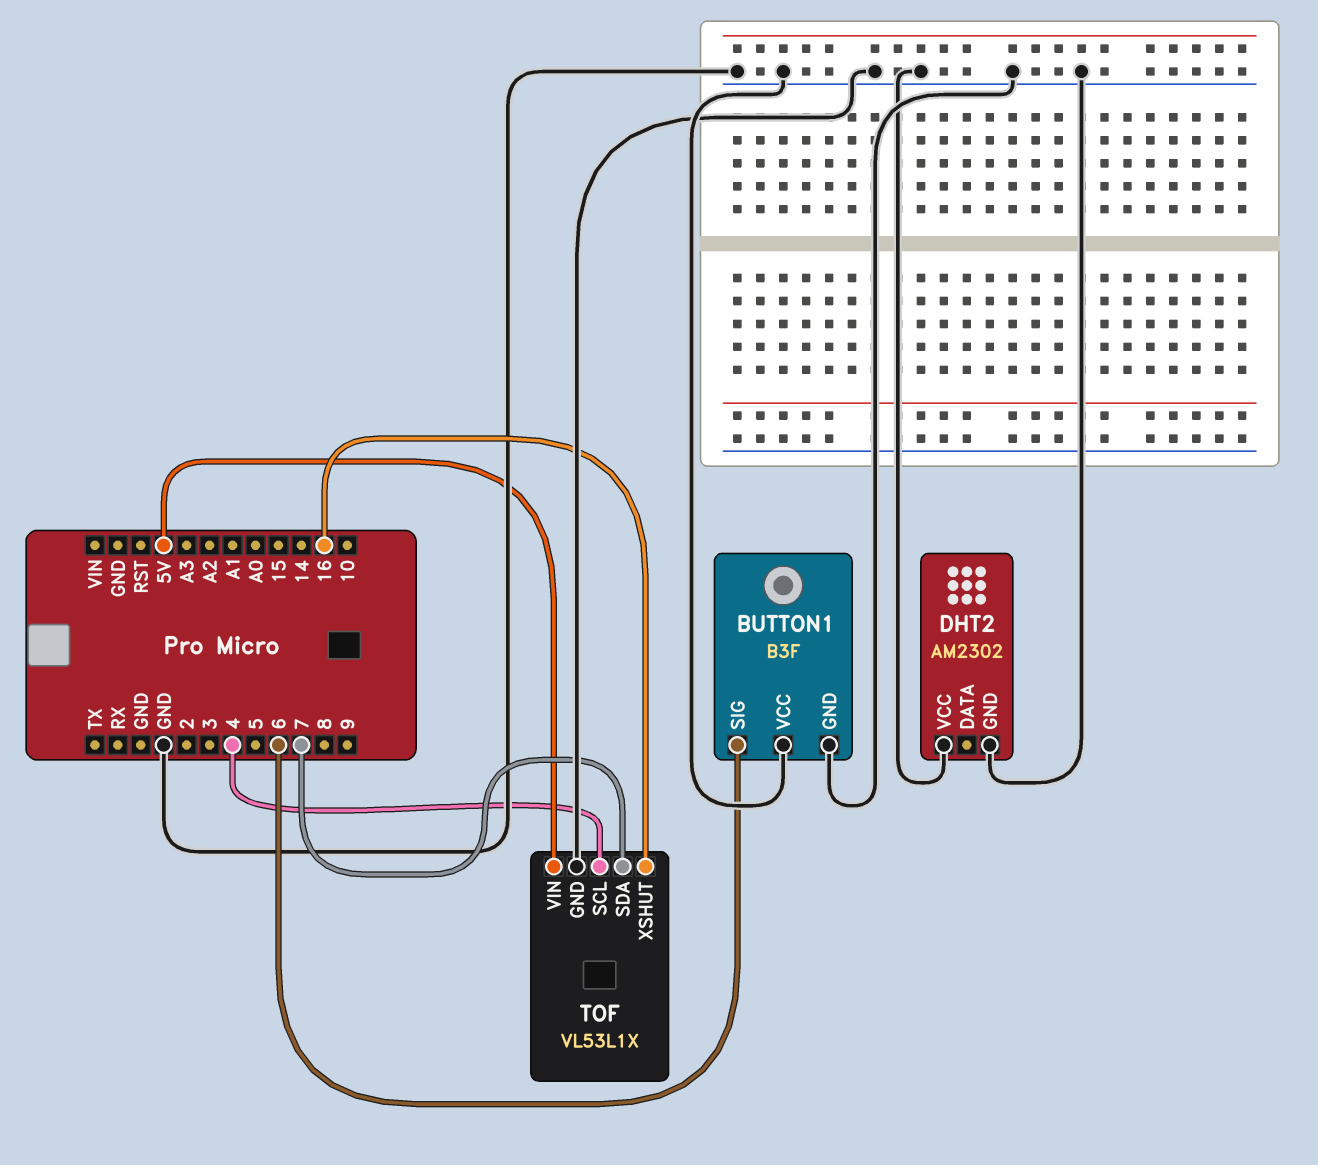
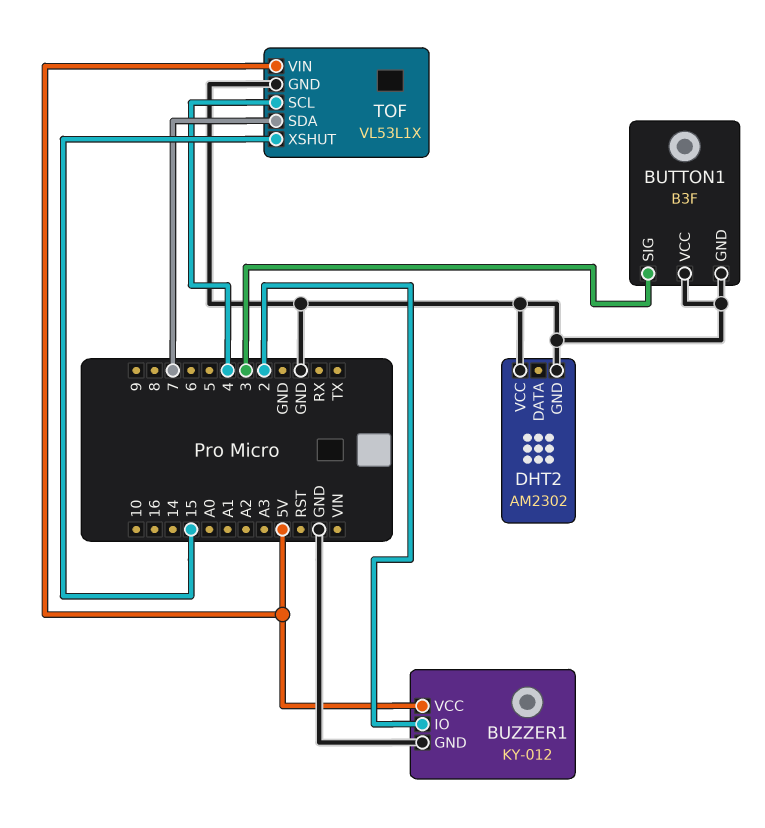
BUTTON1 pin SIG: 6 -> 3
BUZZER1: none -> KY-012
BUZZER1 pin GND: none -> GND
BUZZER1 pin IO: none -> 2
BUZZER1 pin VCC: none -> 5V
TOF pin XSHUT: 16 -> 15

